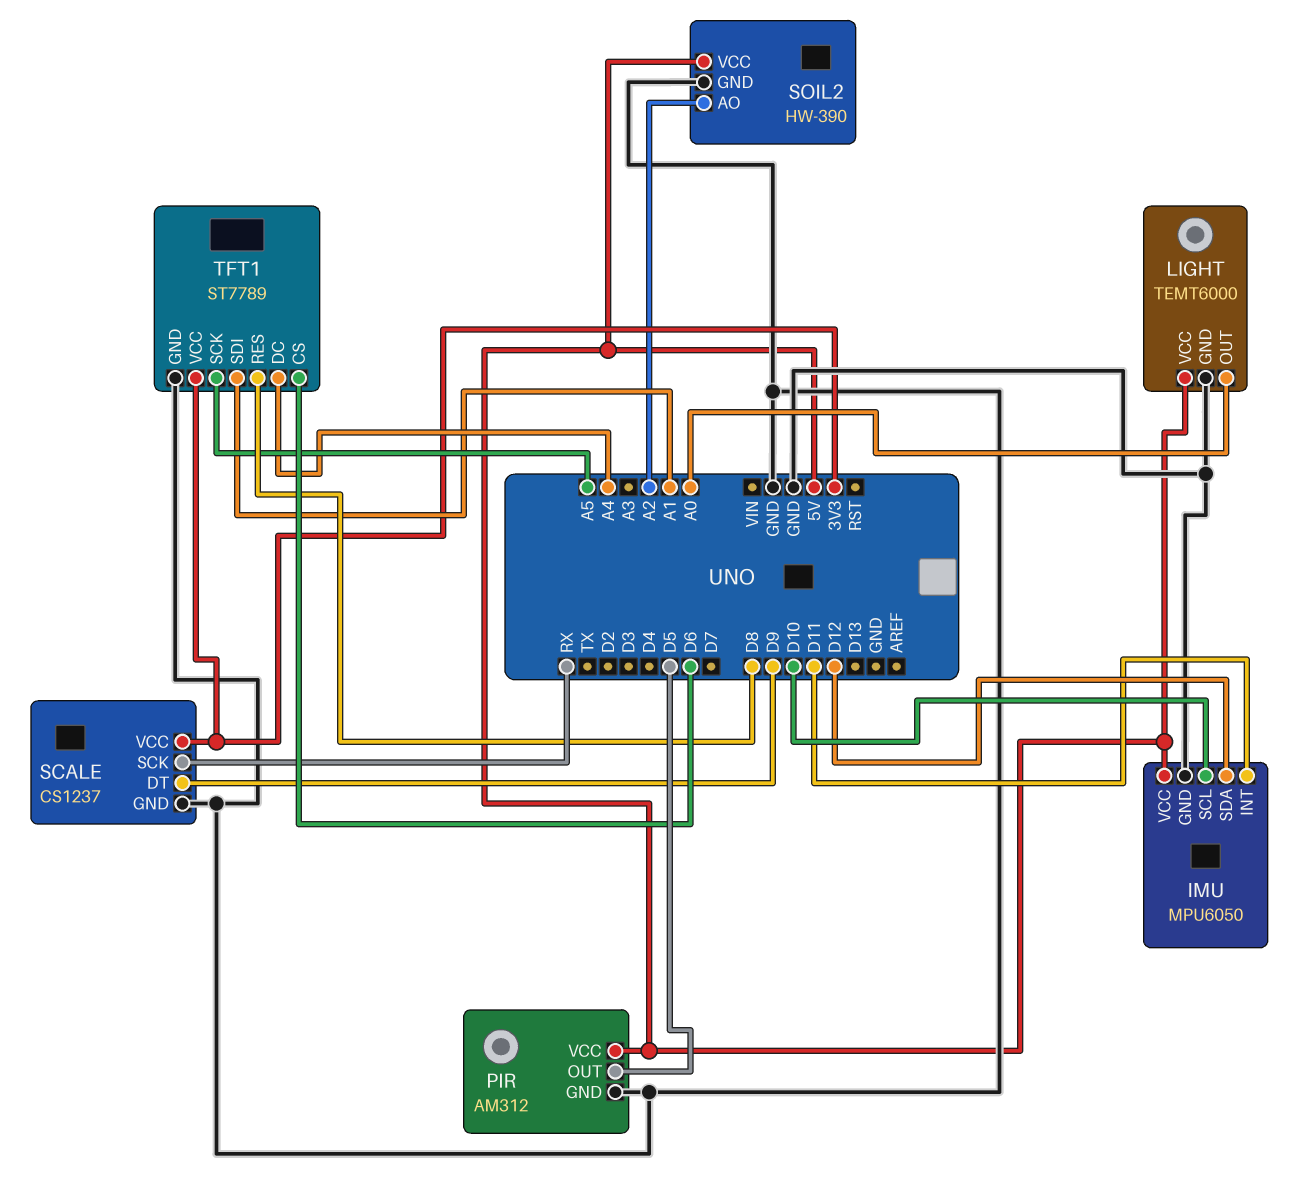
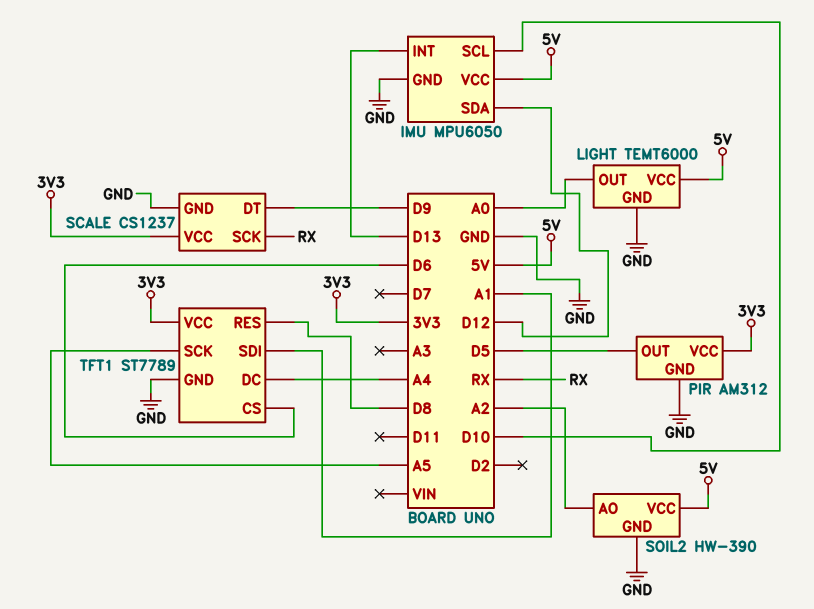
IMU pin INT: D11 -> D13
PIR pin VCC: 5V -> 3V3

